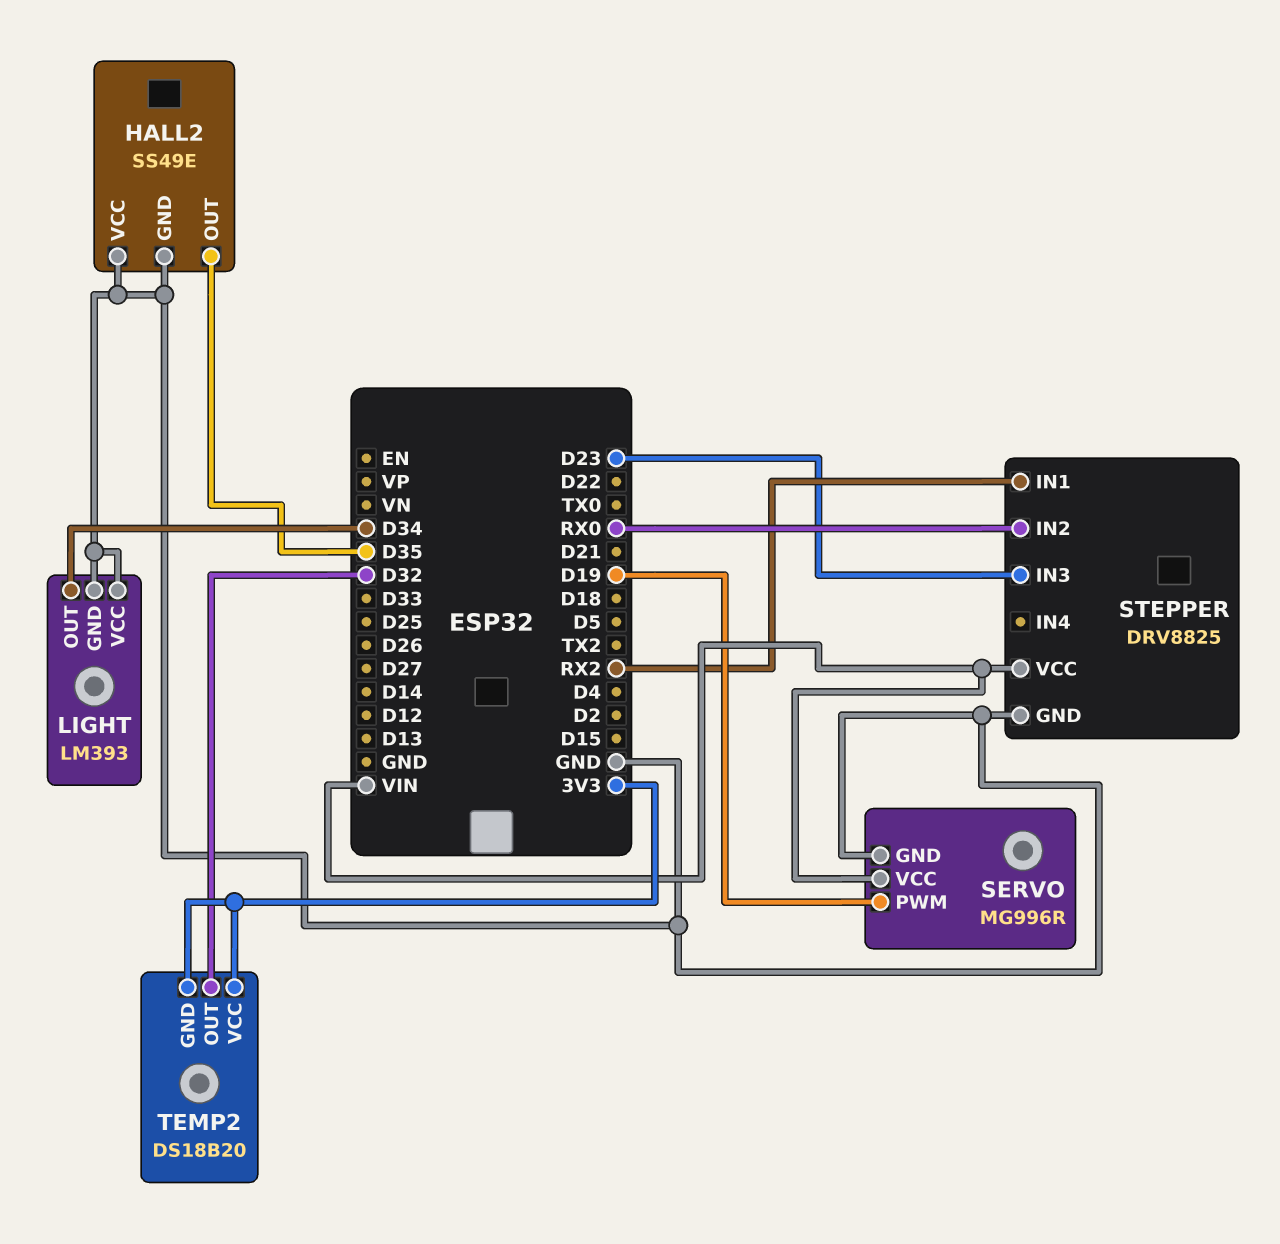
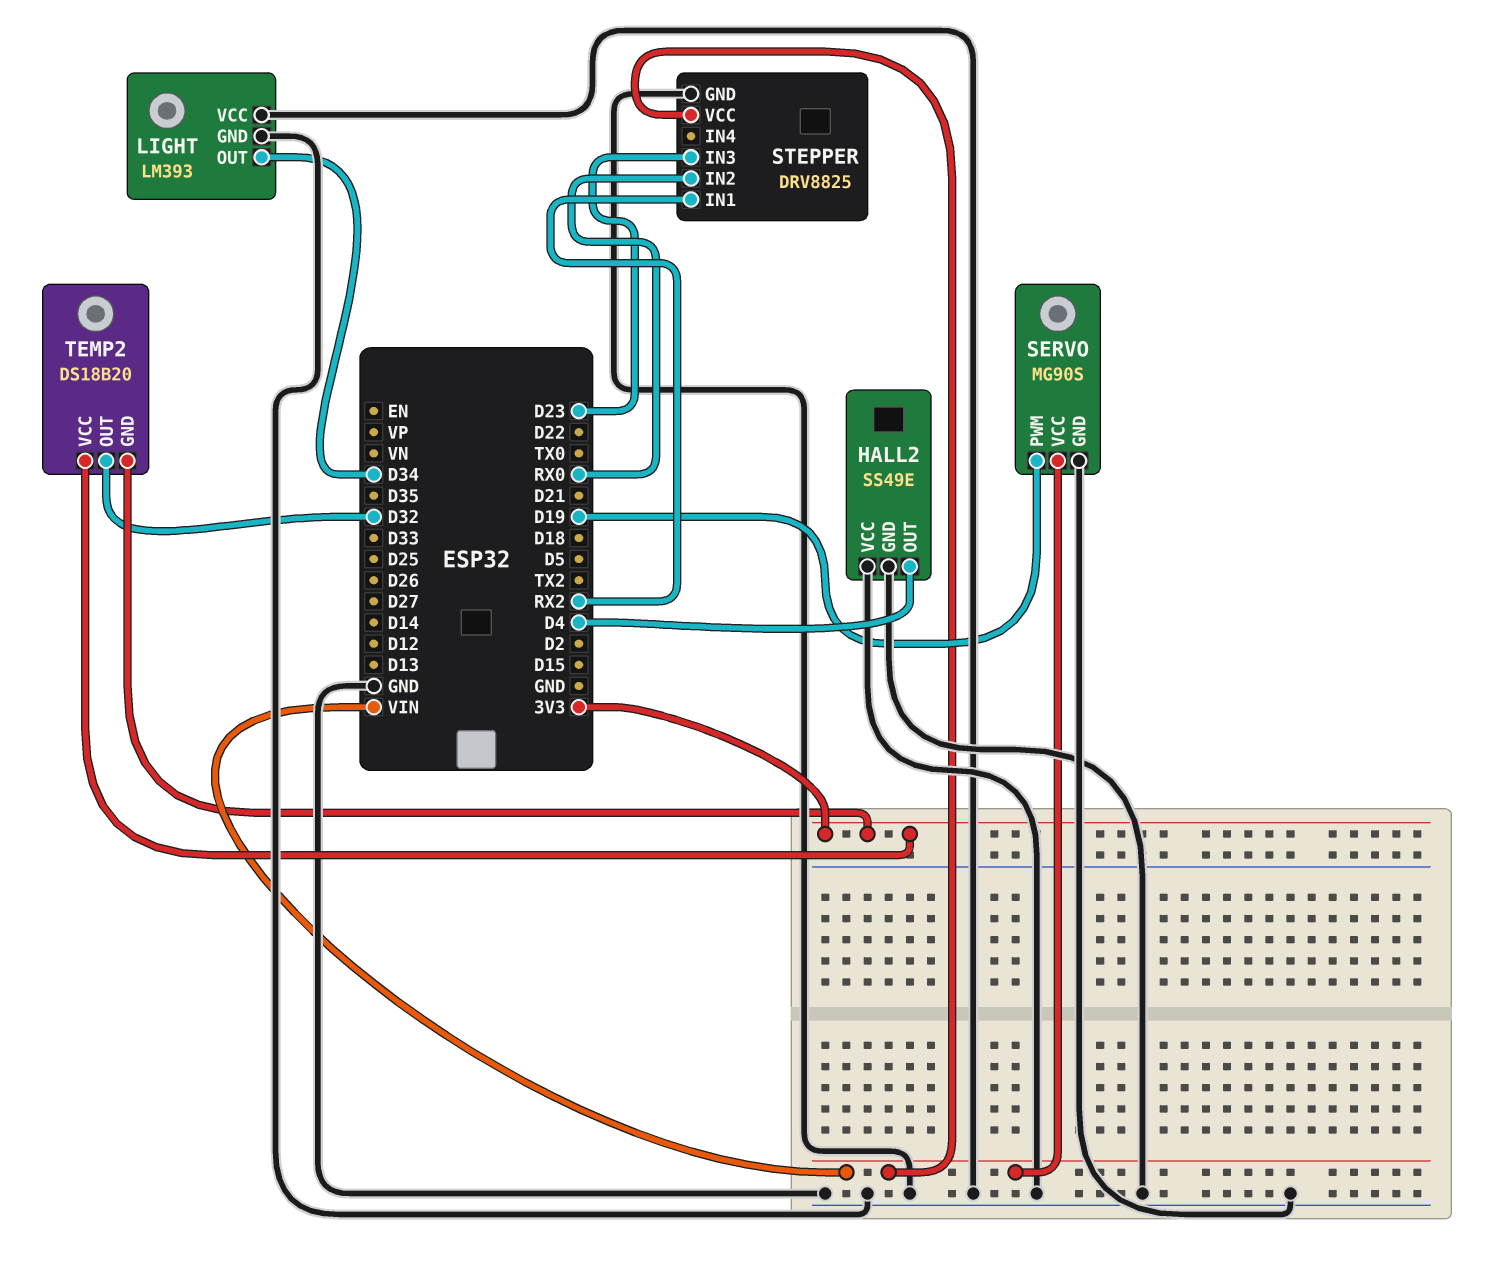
HALL2 pin OUT: D35 -> D4
SERVO: MG996R -> MG90S

